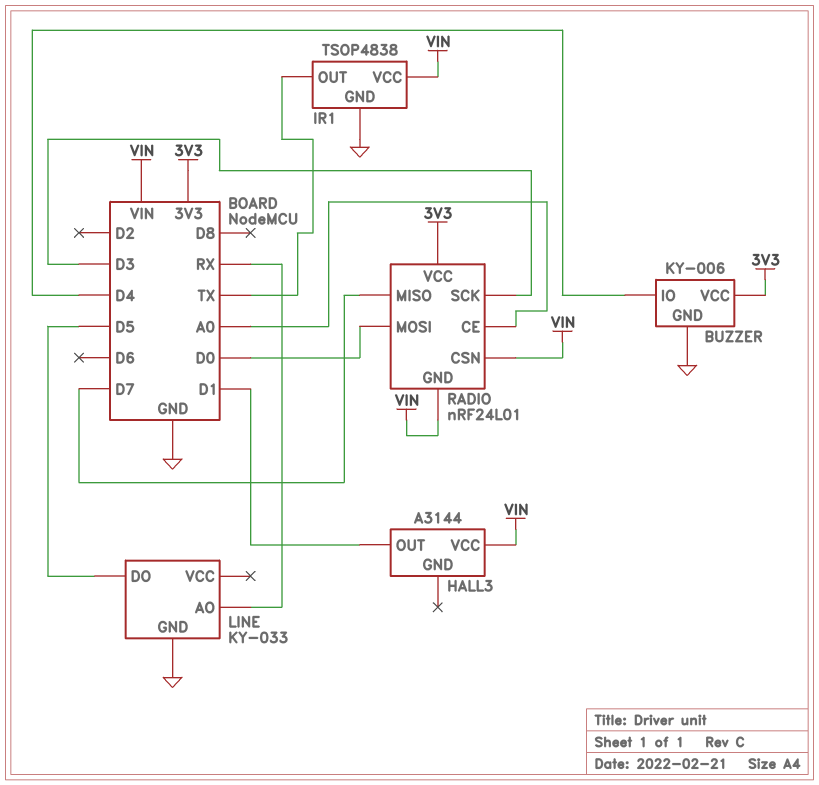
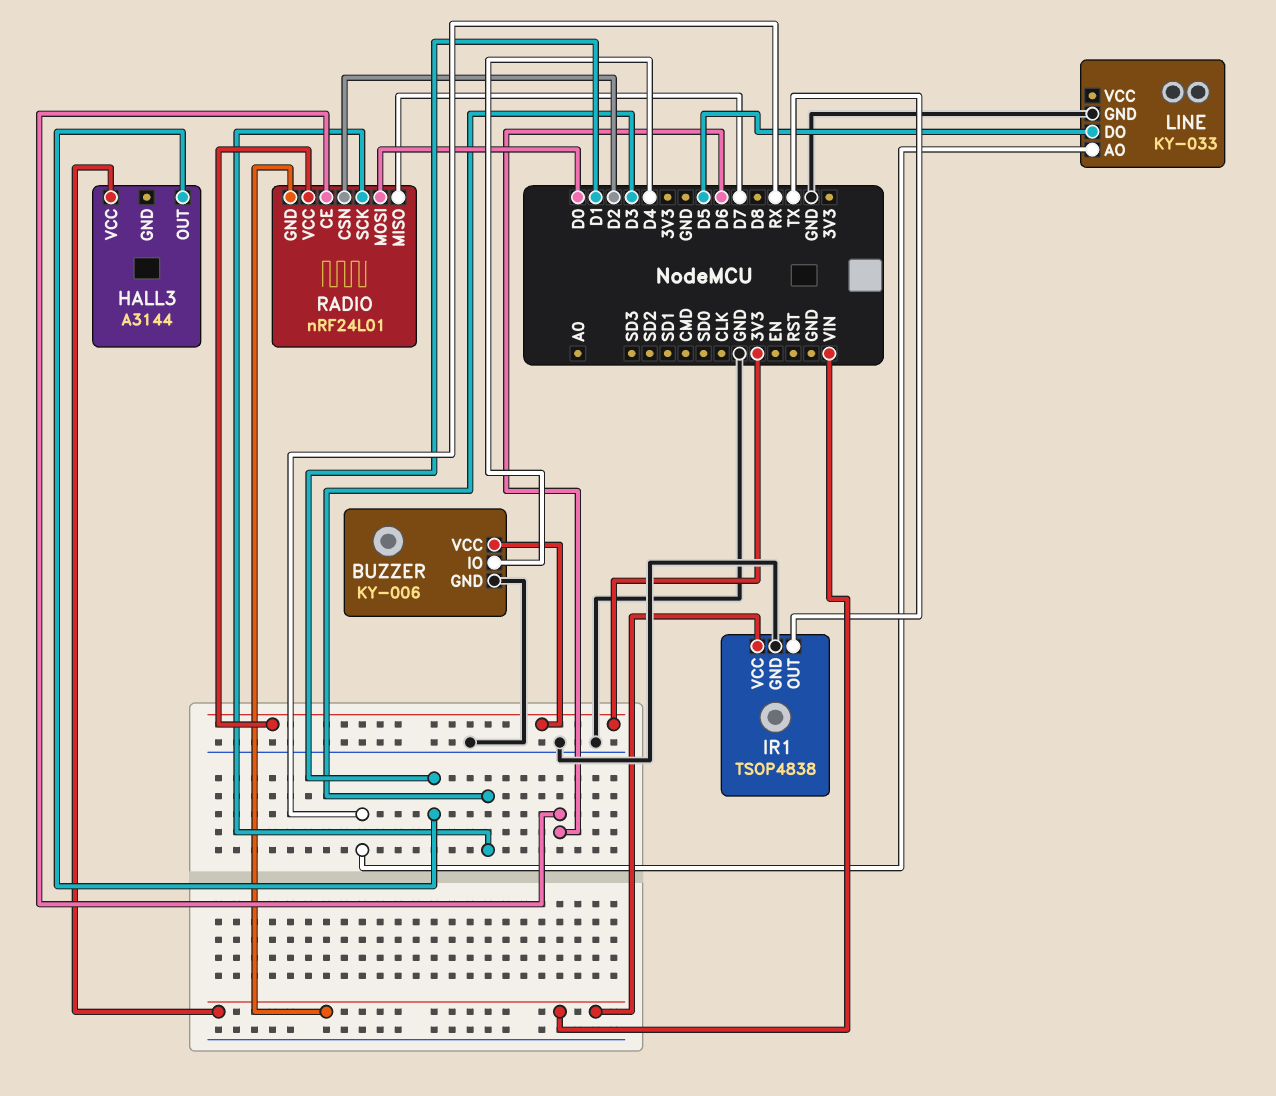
RADIO pin CE: A0 -> D6
RADIO pin CSN: VIN -> D2

